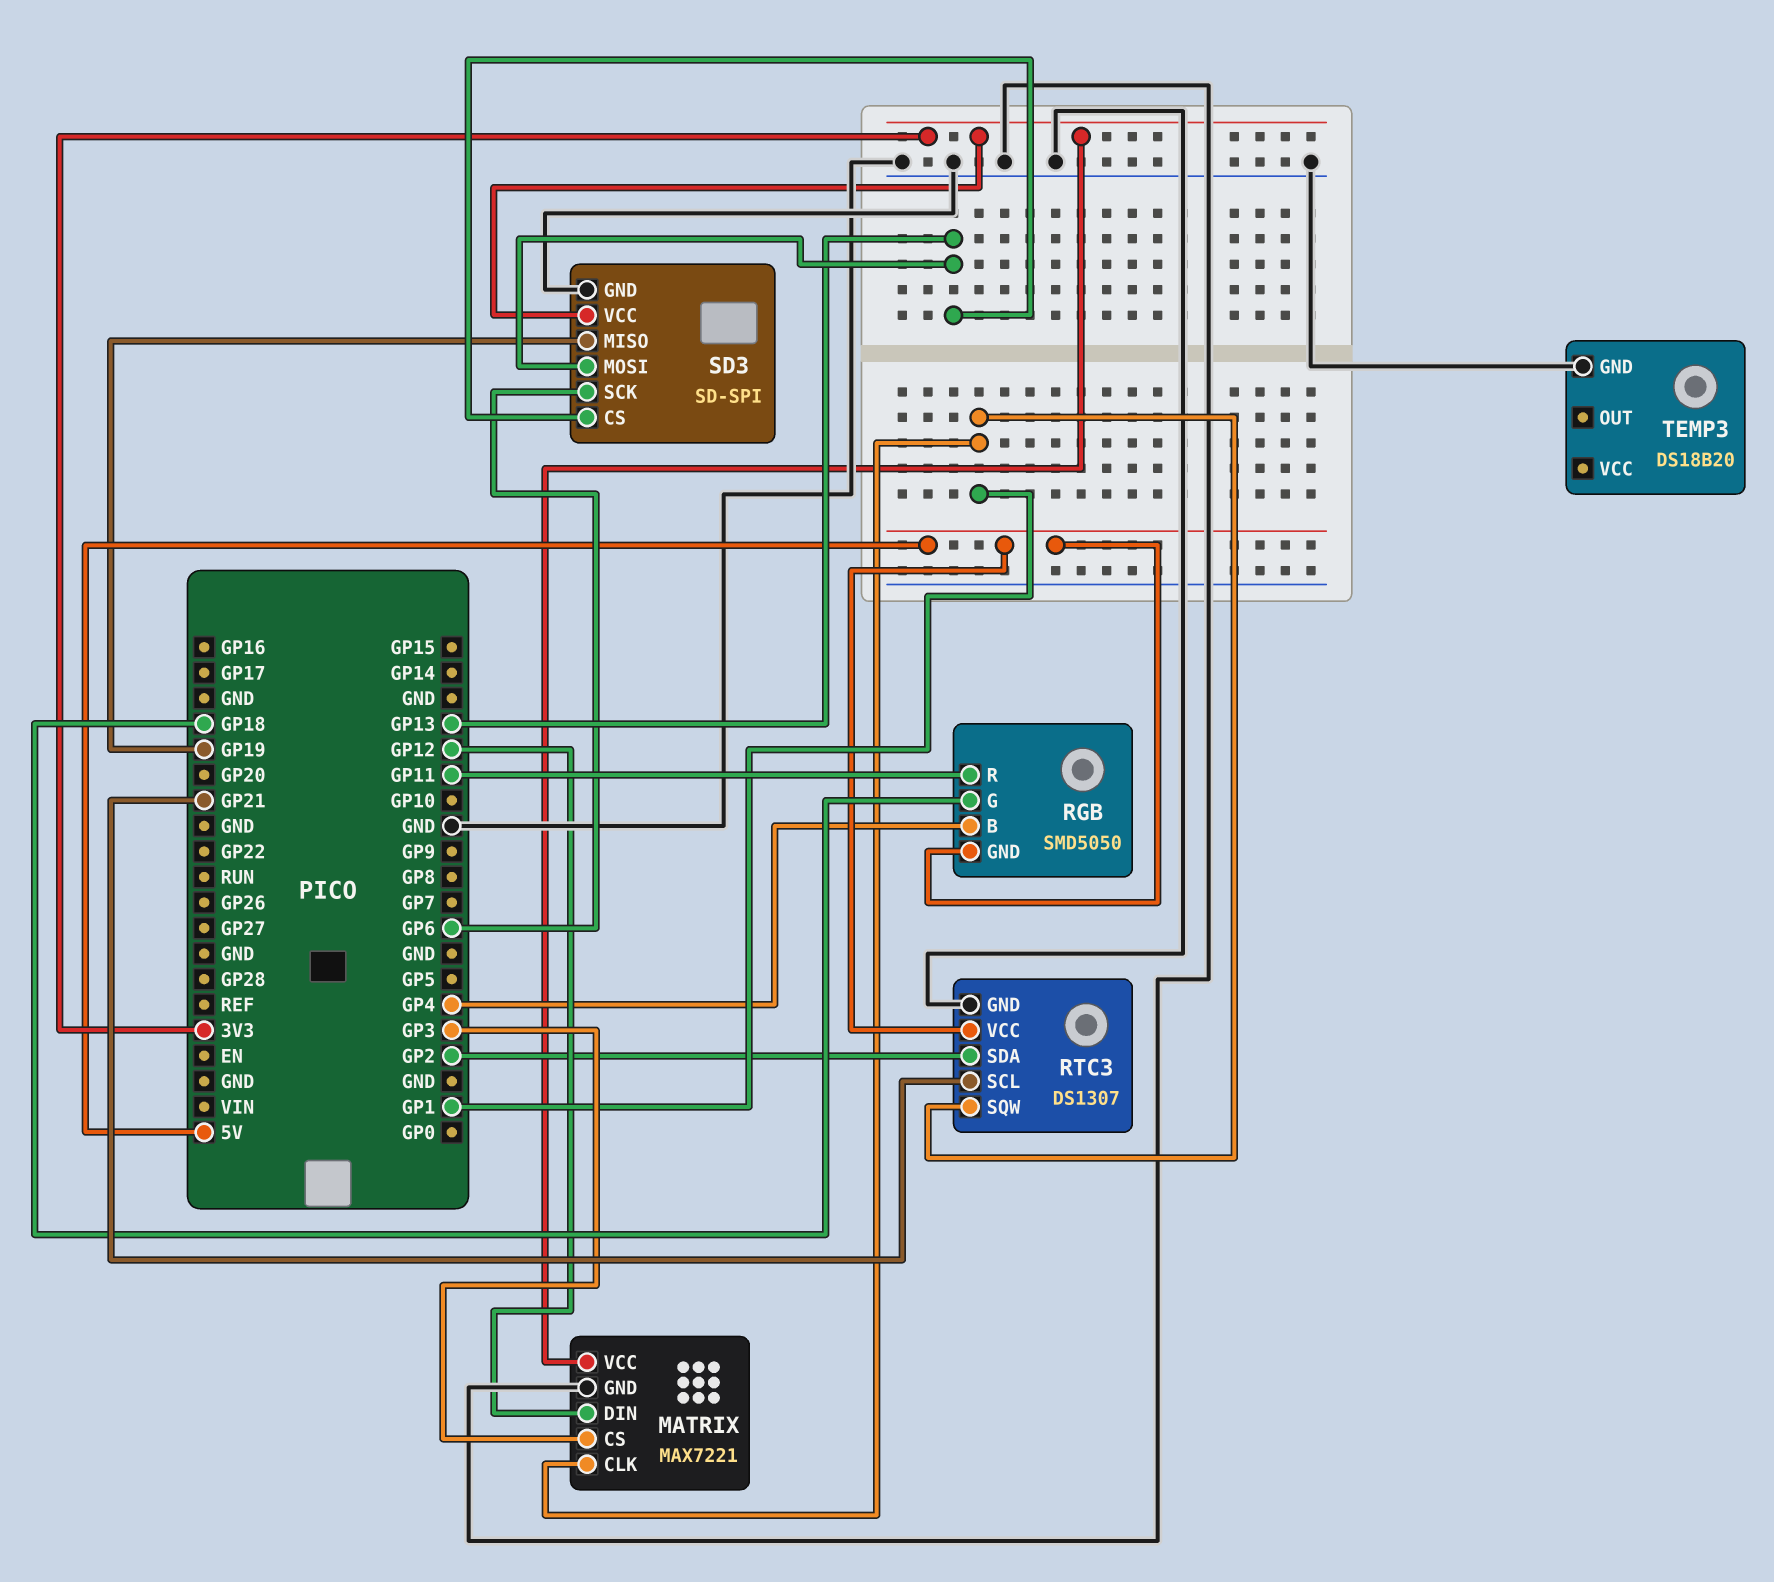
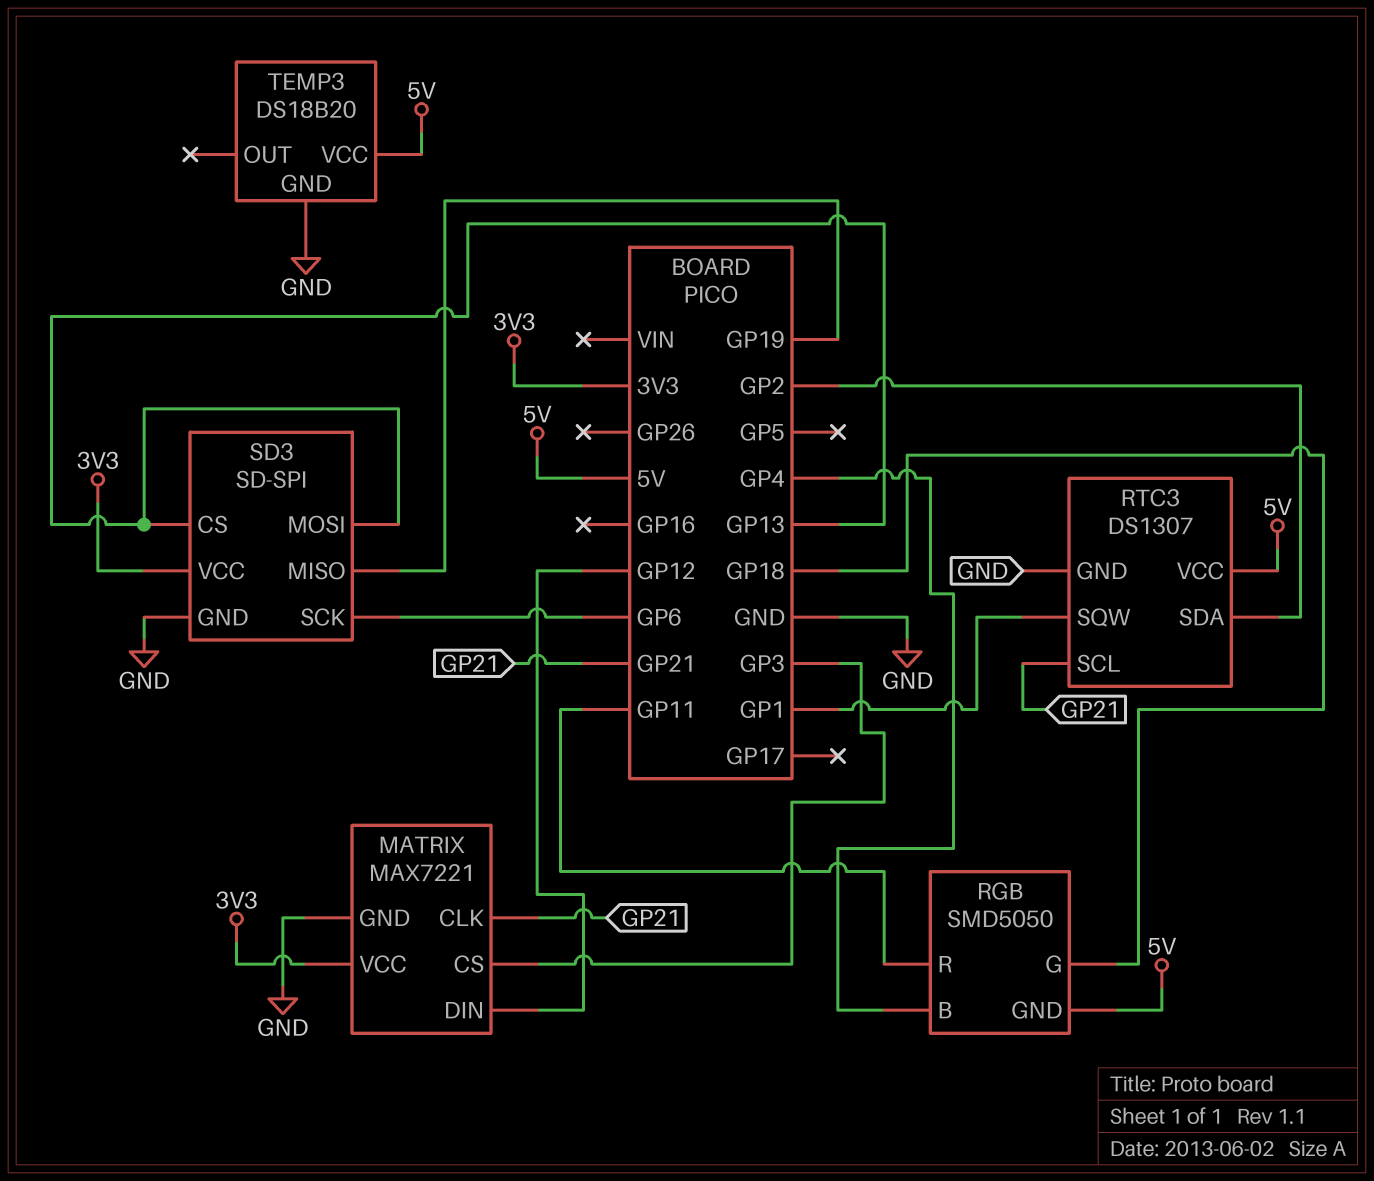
MATRIX pin CLK: GP1 -> GP21
TEMP3 pin VCC: none -> 5V

